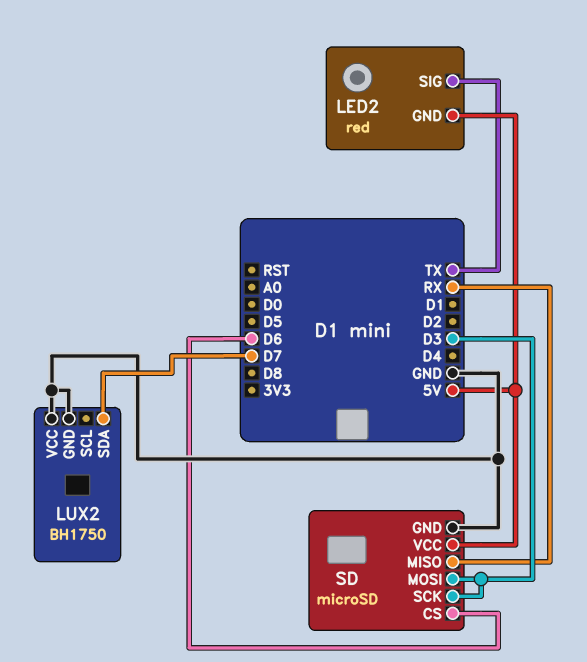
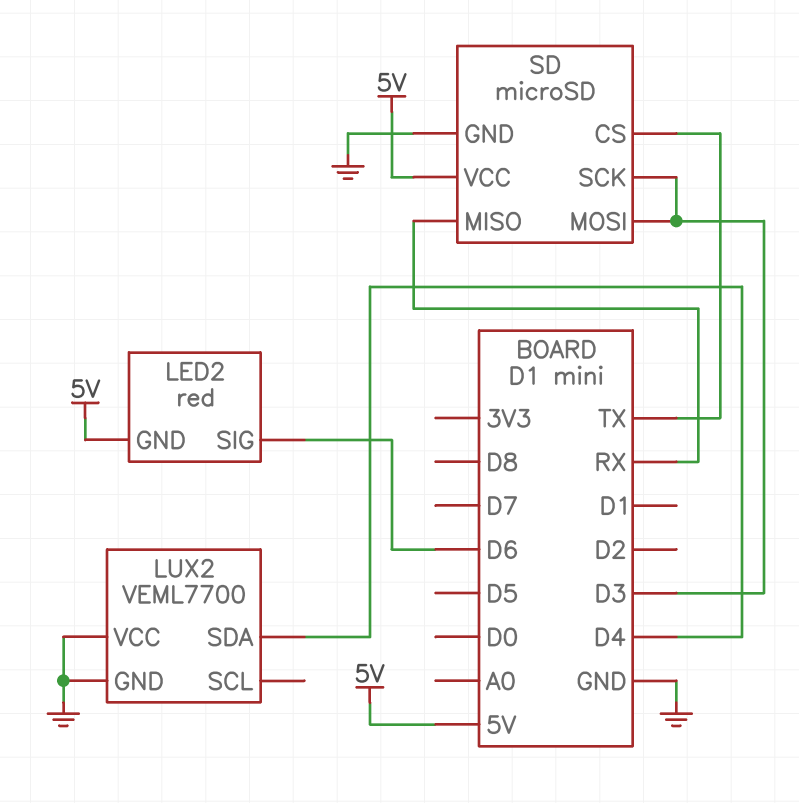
LED2 pin SIG: TX -> D6
LUX2: BH1750 -> VEML7700
LUX2 pin SDA: D7 -> D4
SD pin CS: D6 -> TX

